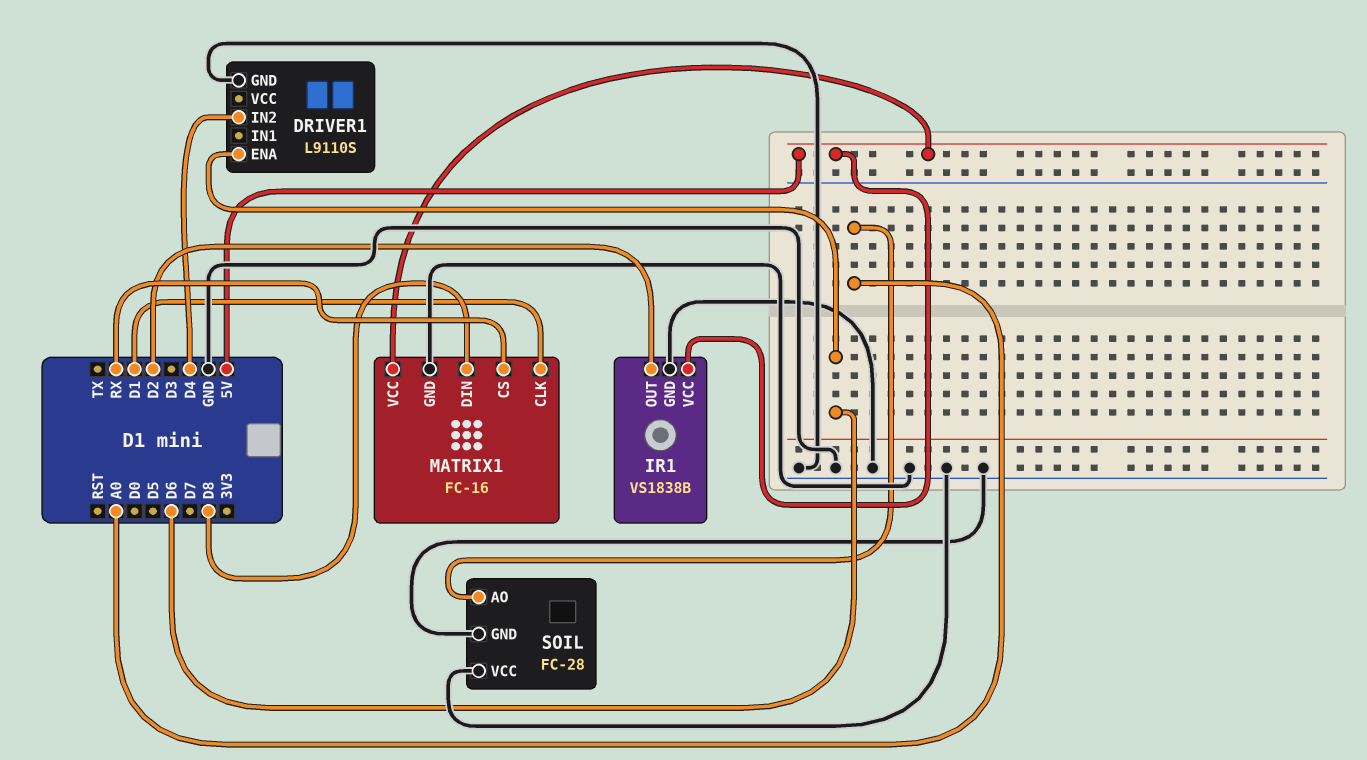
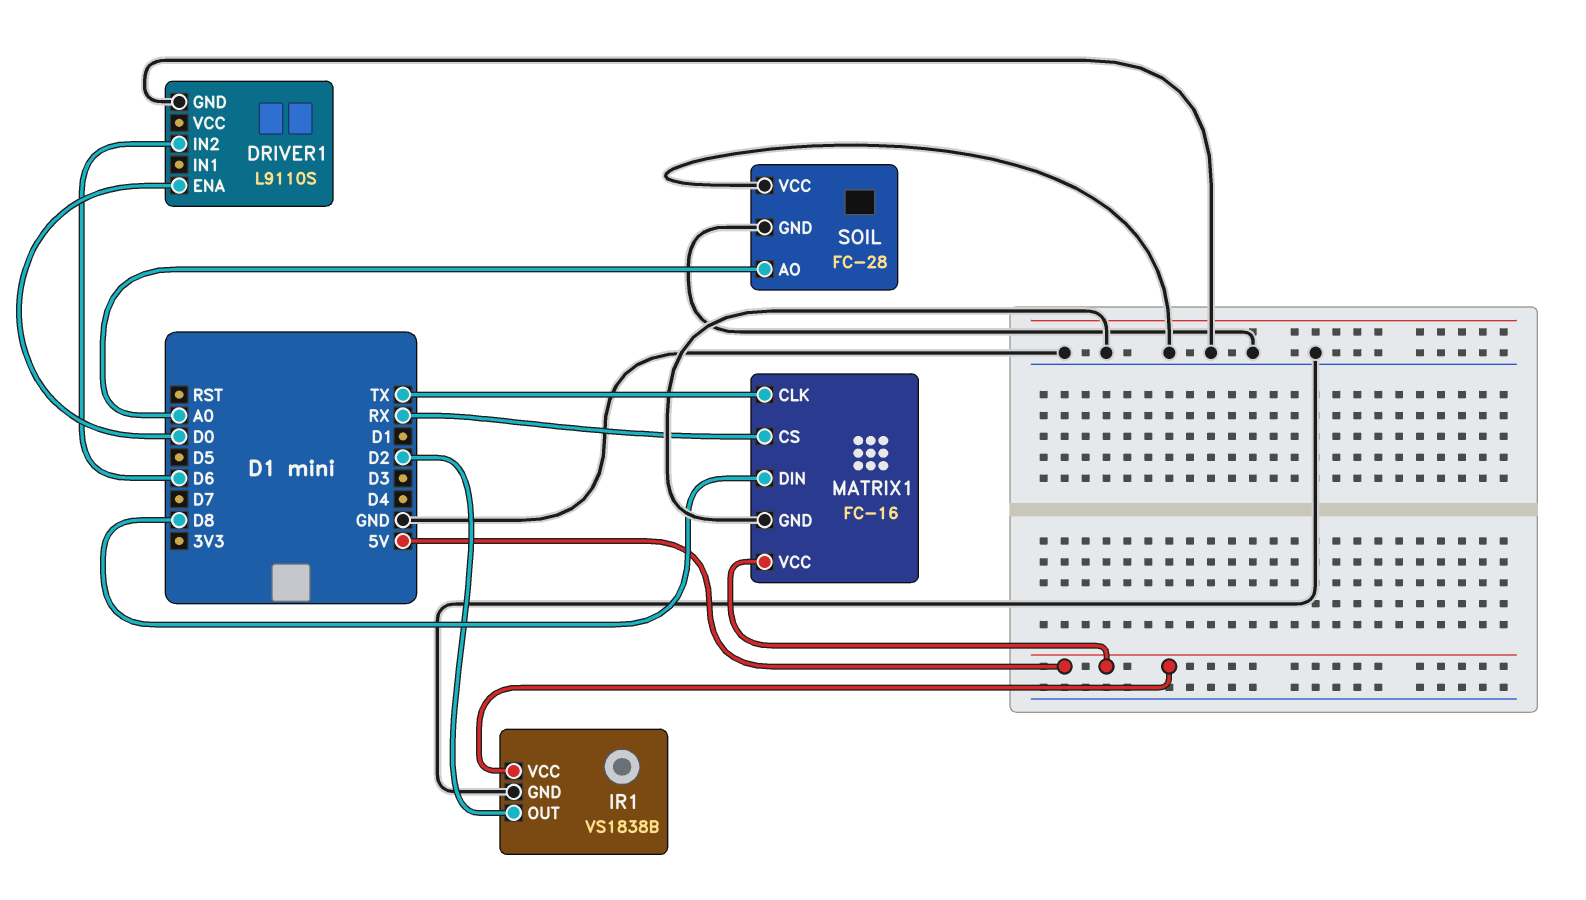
DRIVER1 pin ENA: D6 -> D0
DRIVER1 pin IN2: D4 -> D6
MATRIX1 pin CLK: D1 -> TX

